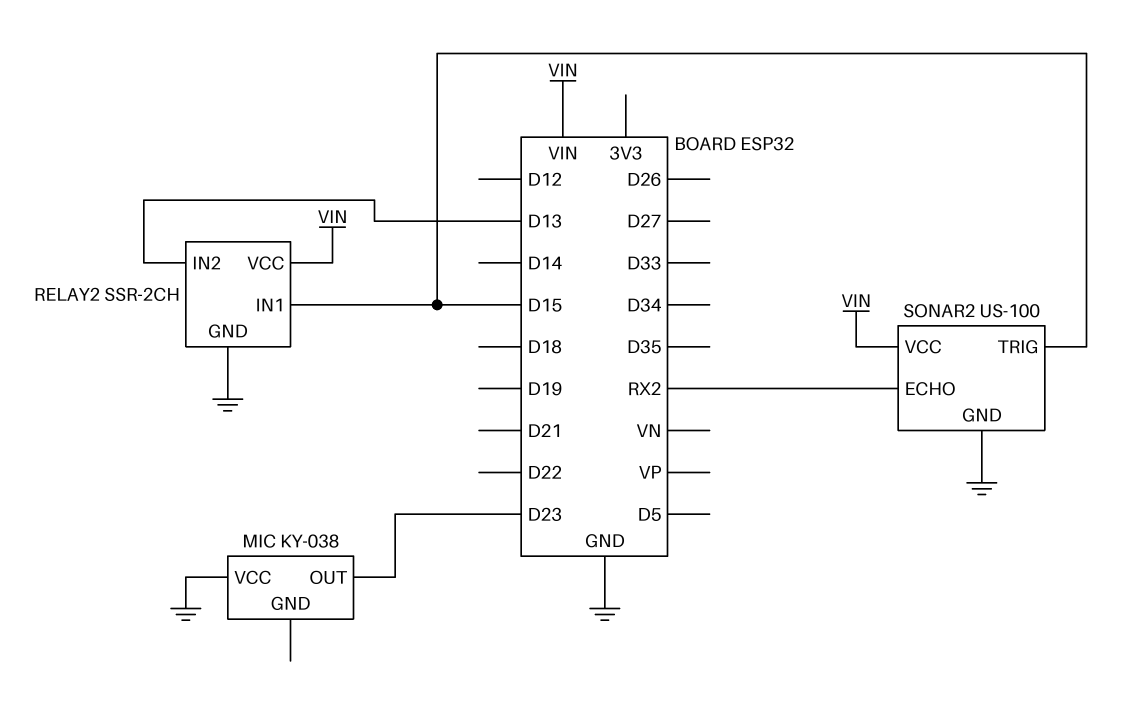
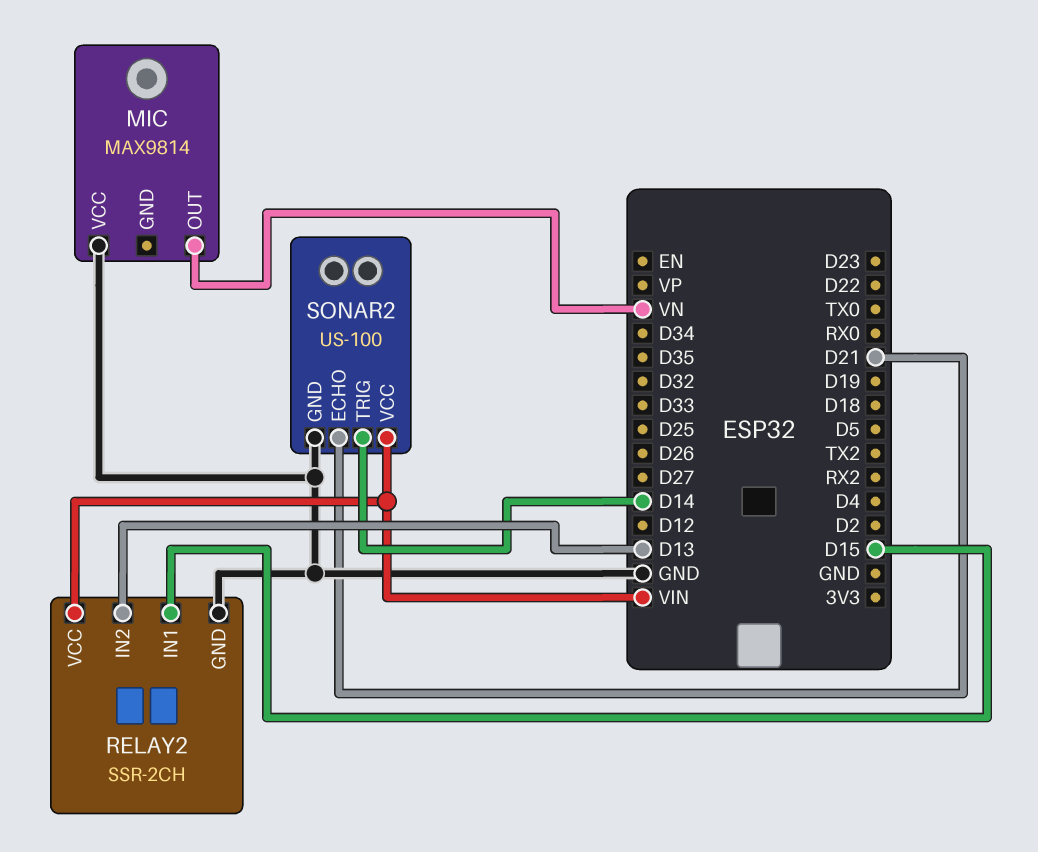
MIC: KY-038 -> MAX9814
MIC pin OUT: D23 -> VN
SONAR2 pin ECHO: RX2 -> D21
SONAR2 pin TRIG: D15 -> D14

